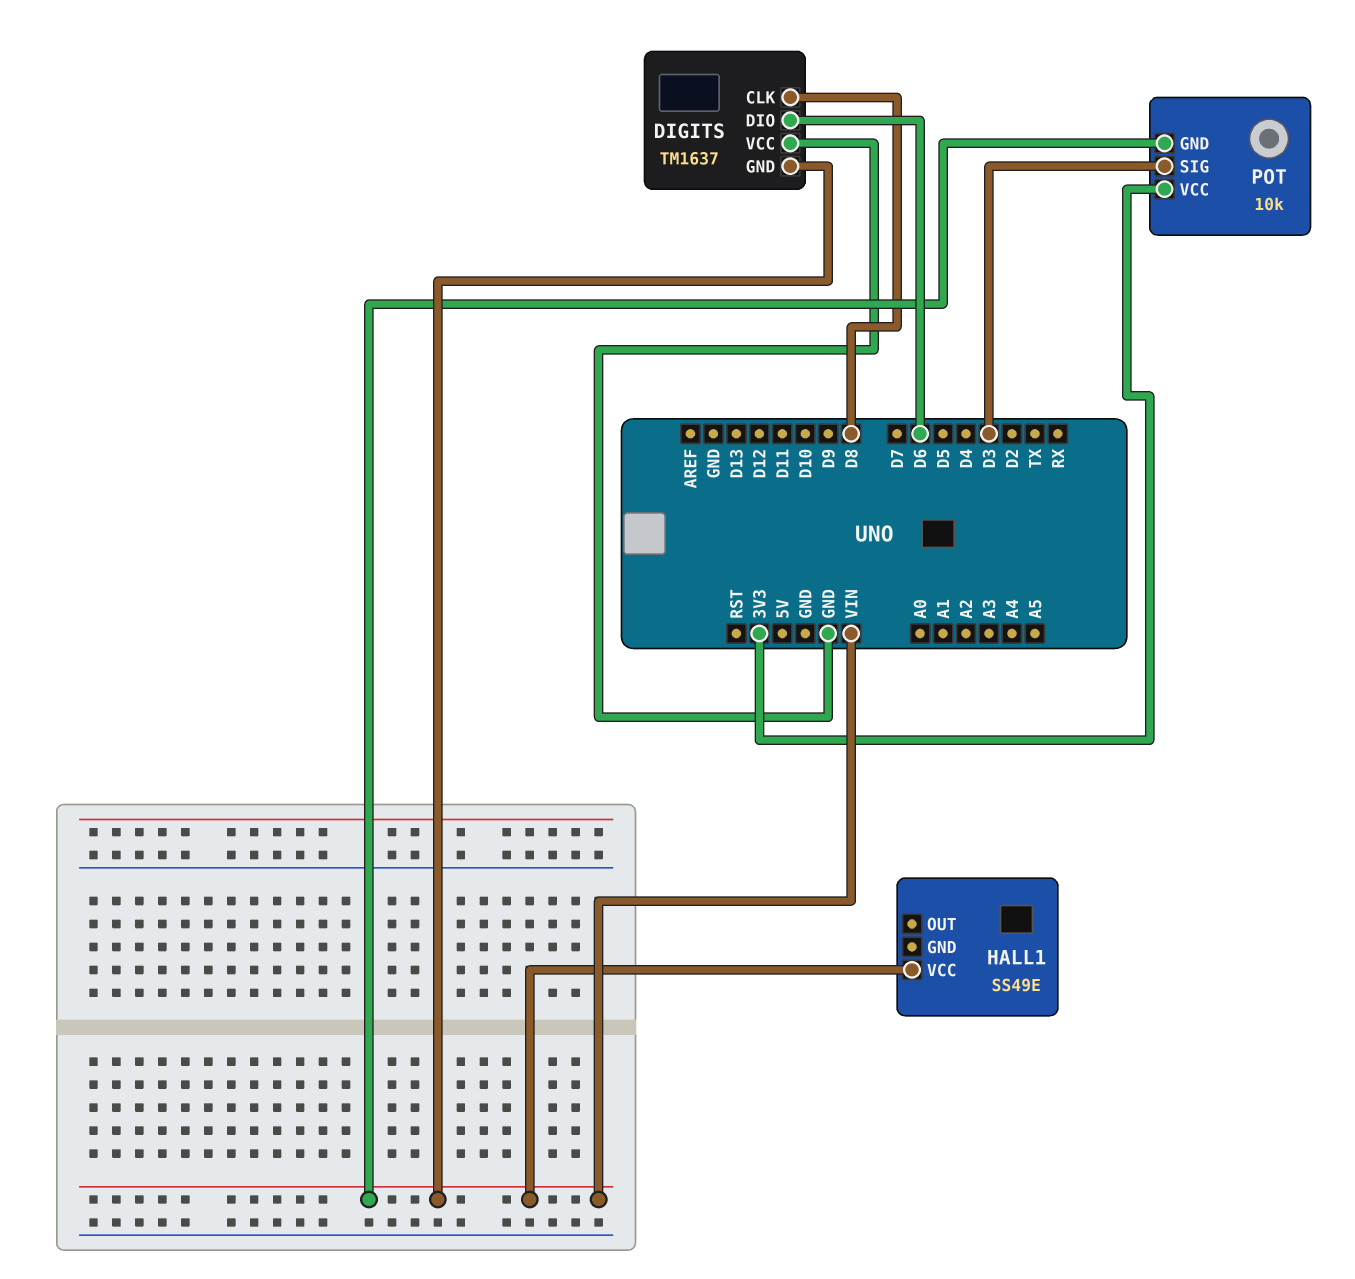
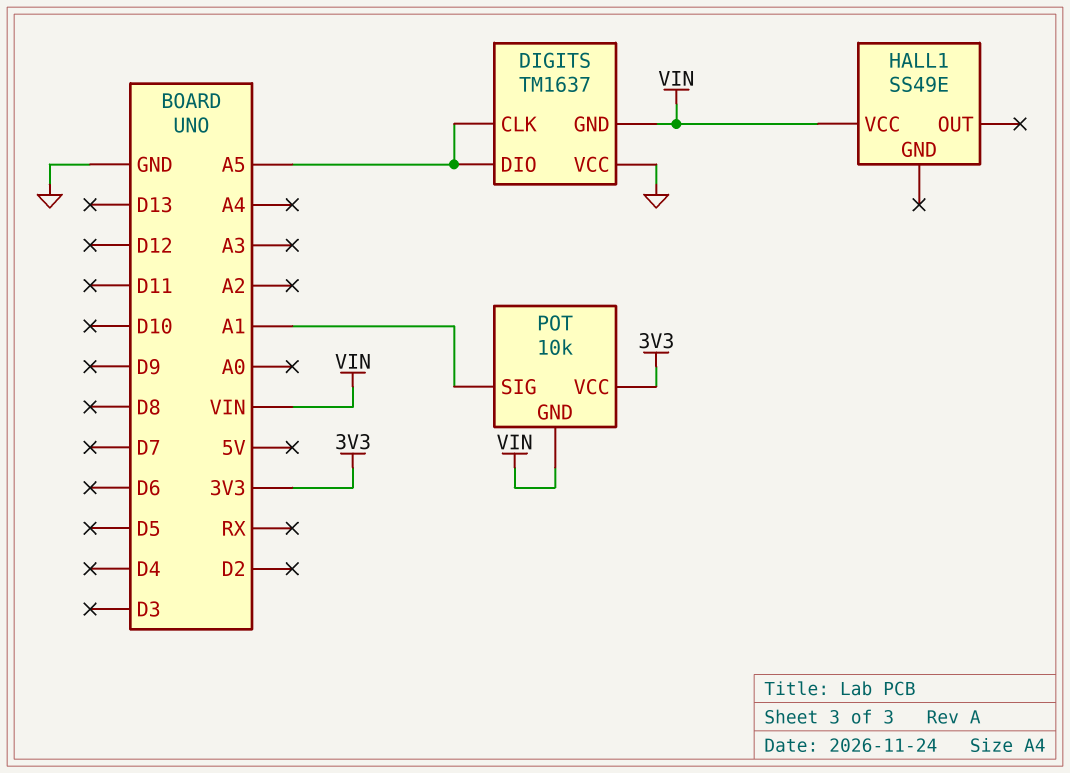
DIGITS pin CLK: D8 -> A5
DIGITS pin DIO: D6 -> A5
POT pin SIG: D3 -> A1

